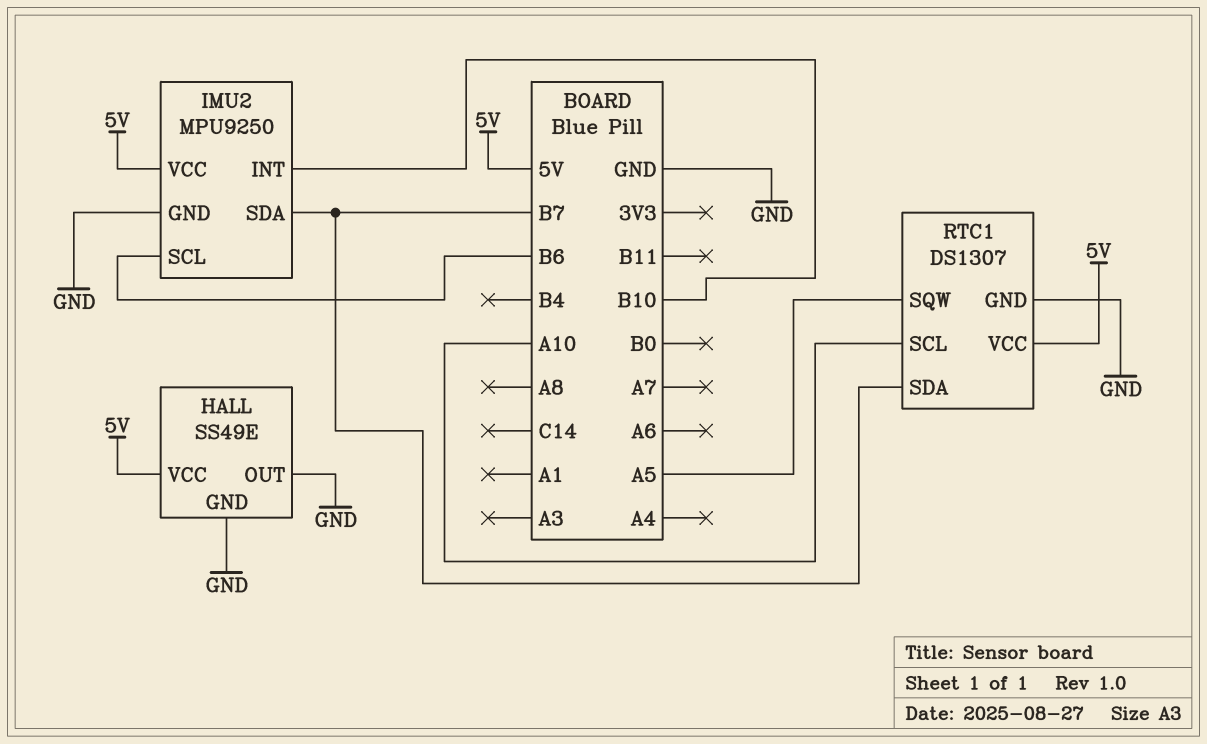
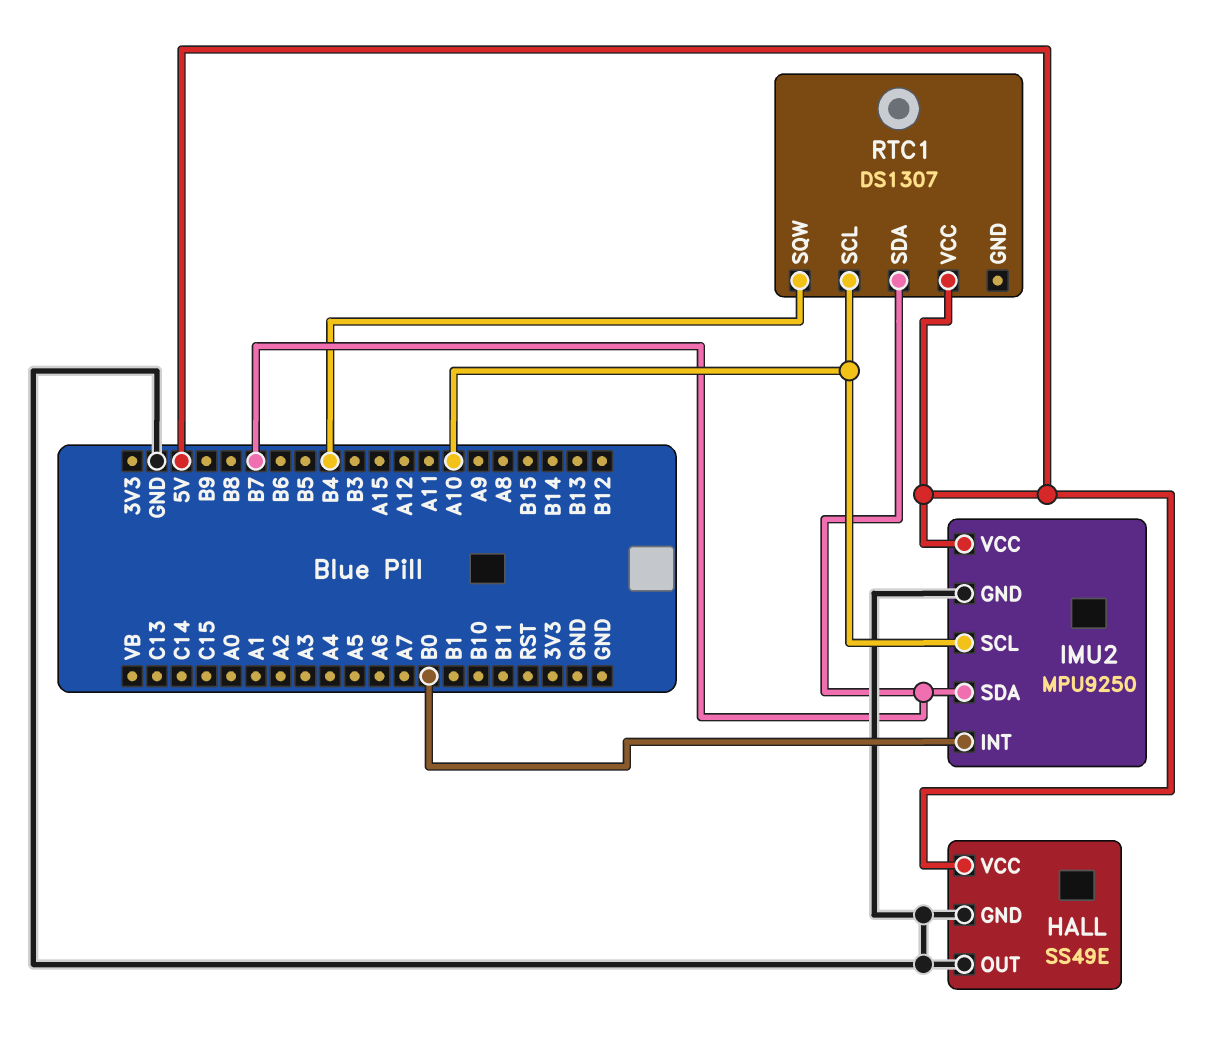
IMU2 pin INT: B10 -> B0
IMU2 pin SCL: B6 -> A10
RTC1 pin GND: GND -> none
RTC1 pin SQW: A5 -> B4

